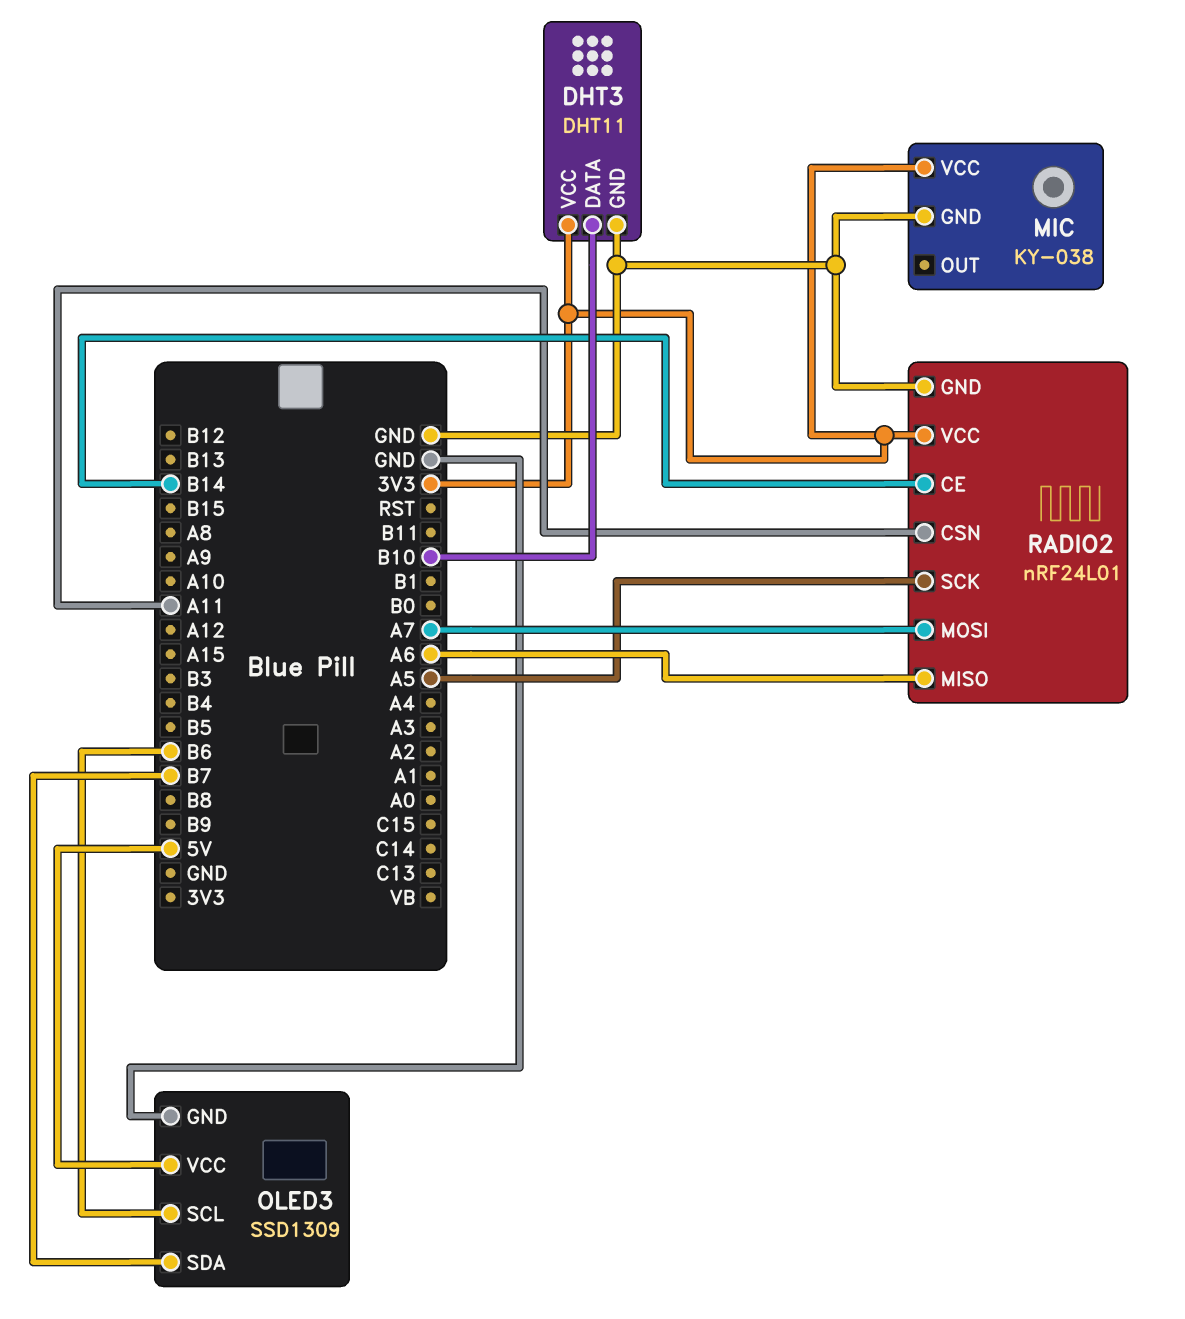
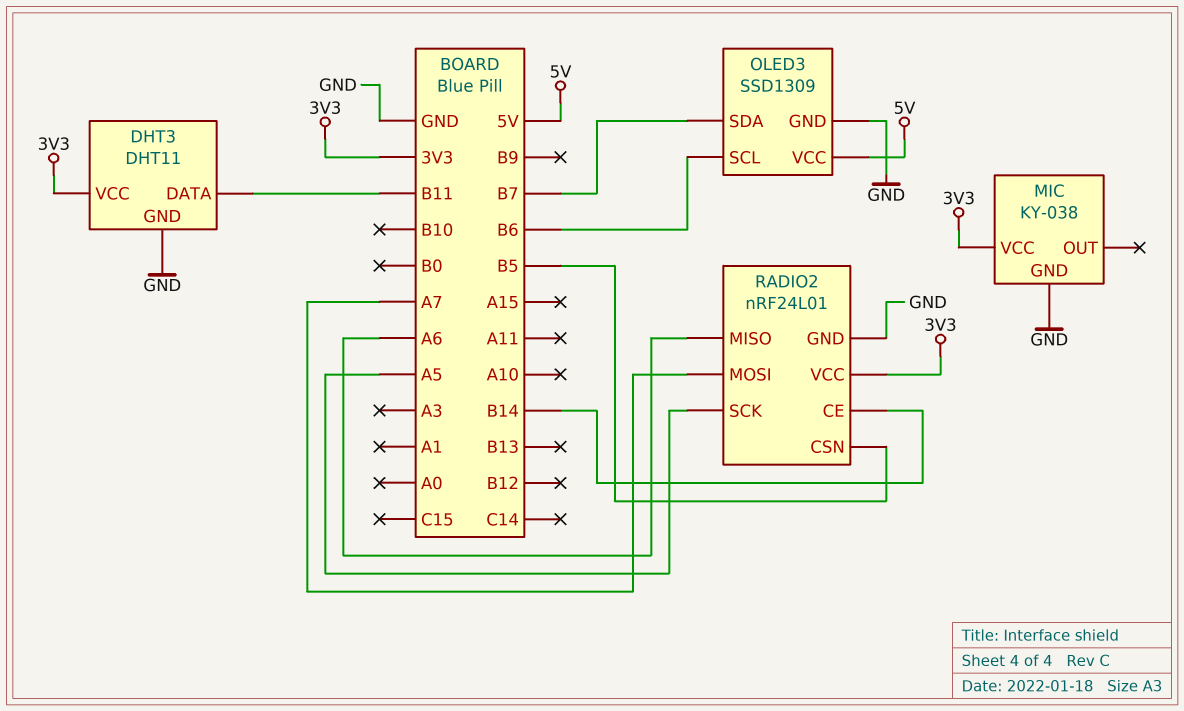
DHT3 pin DATA: B10 -> B11
RADIO2 pin CSN: A11 -> B5

